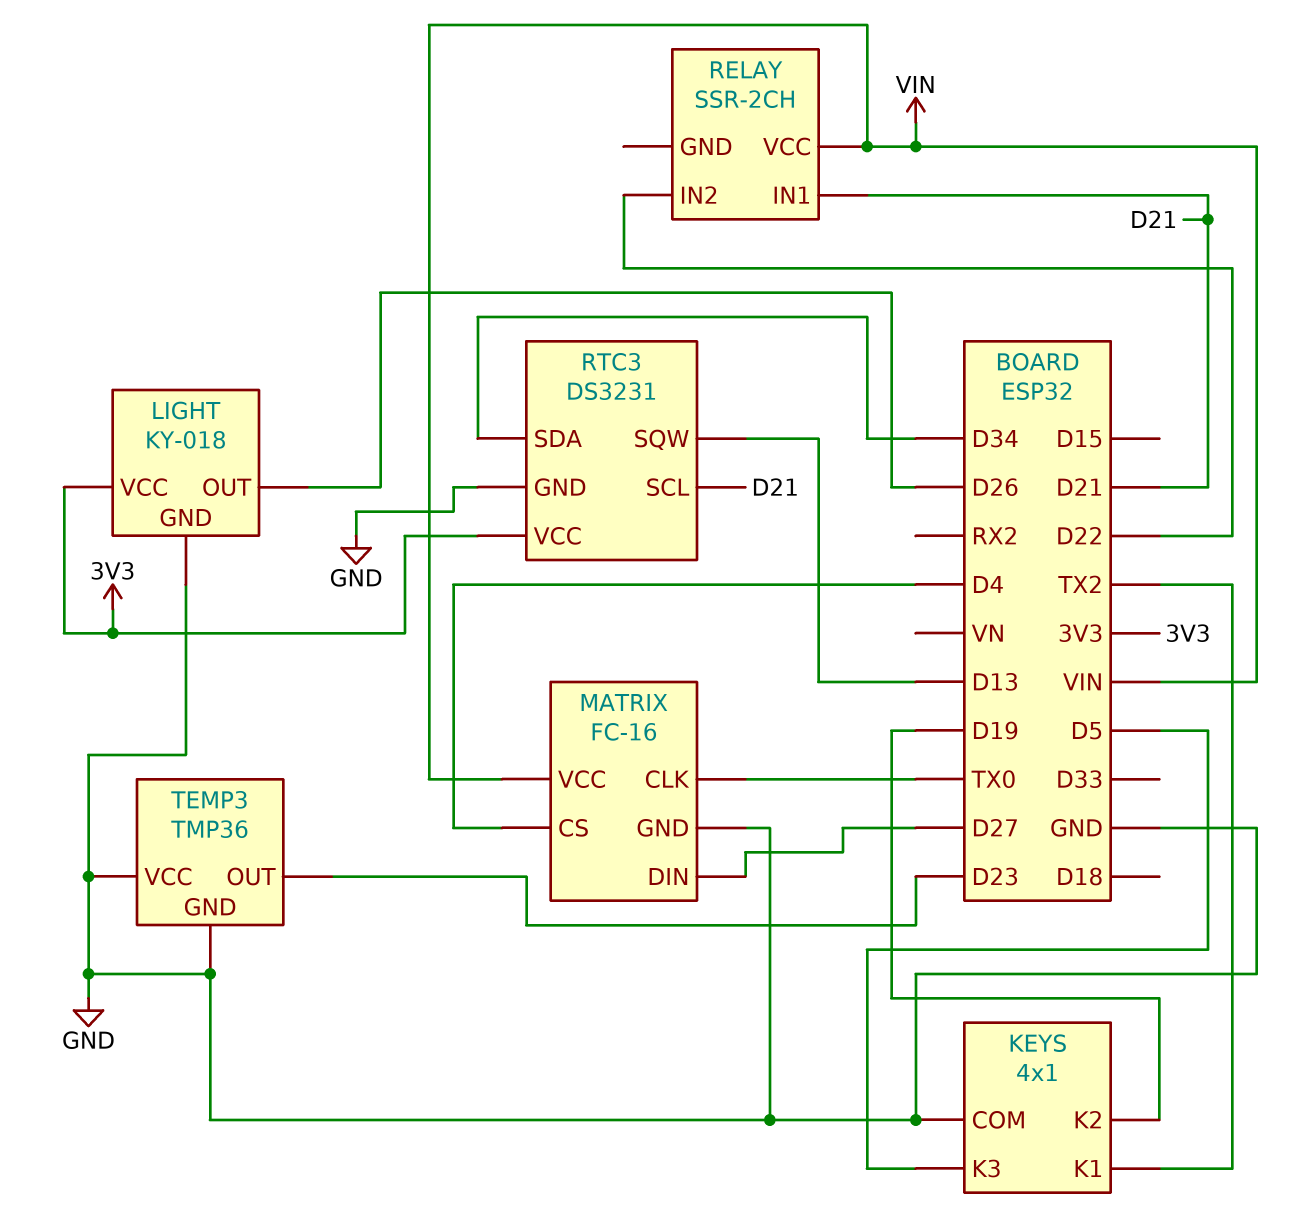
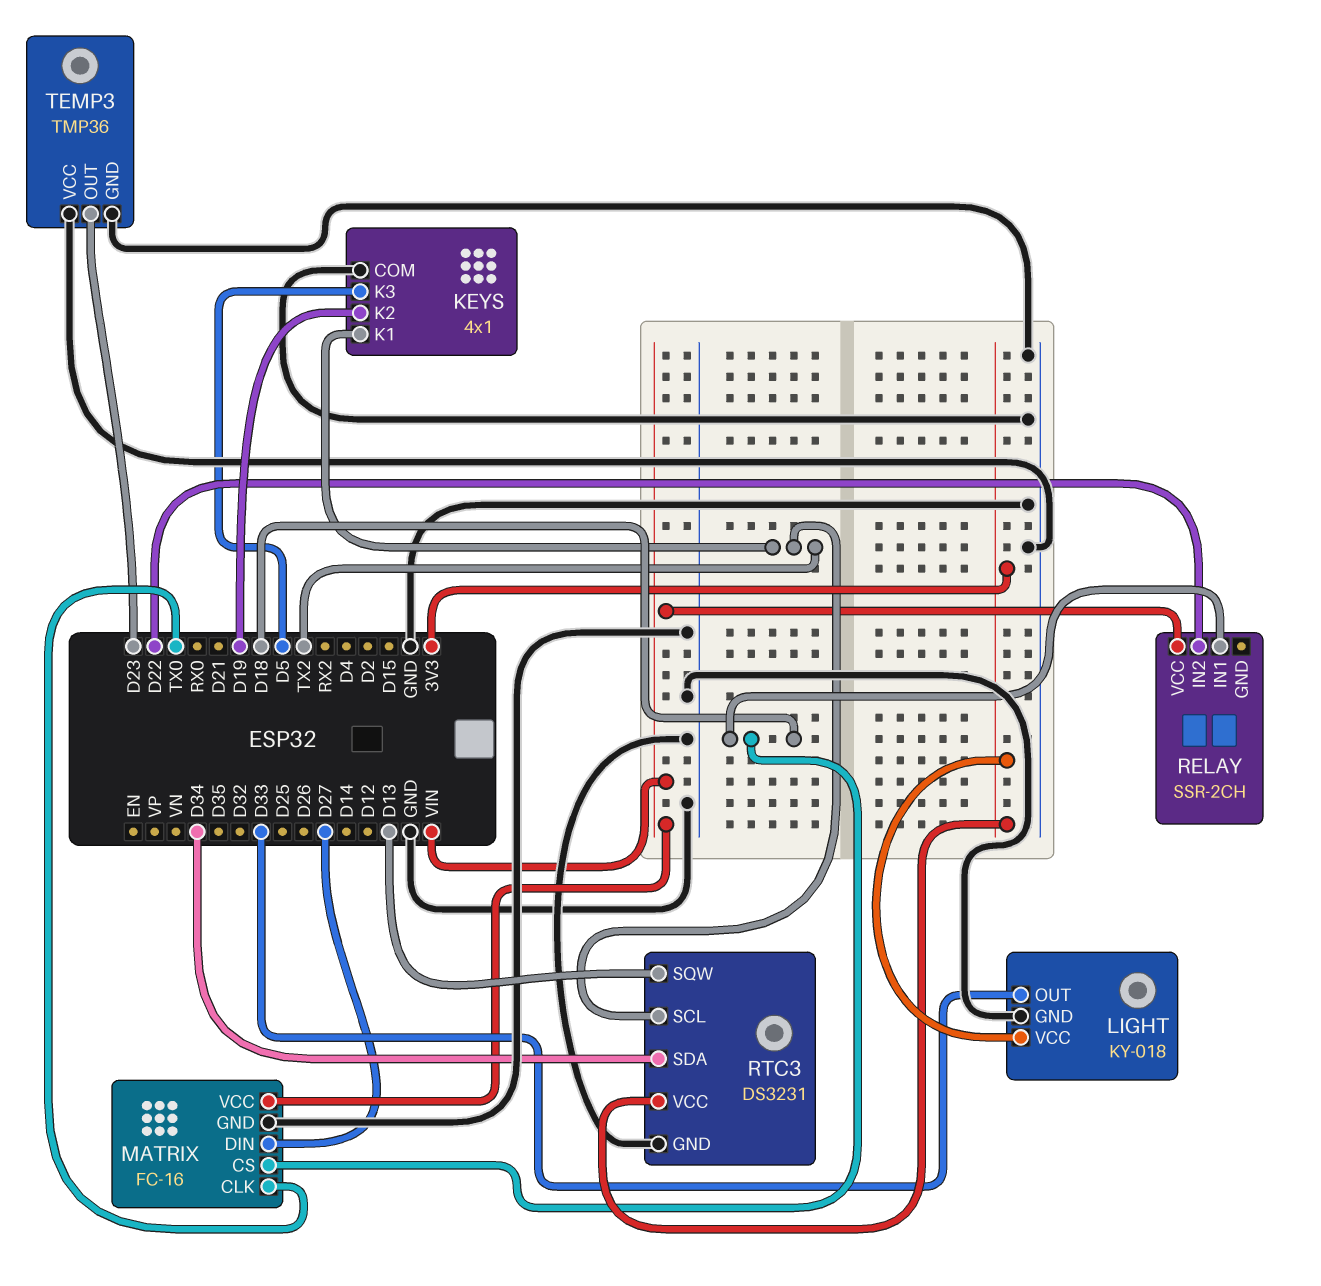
LIGHT pin OUT: D26 -> D33
MATRIX pin CS: D4 -> D18
RELAY pin IN1: D21 -> D18
RTC3 pin SCL: D21 -> TX2

